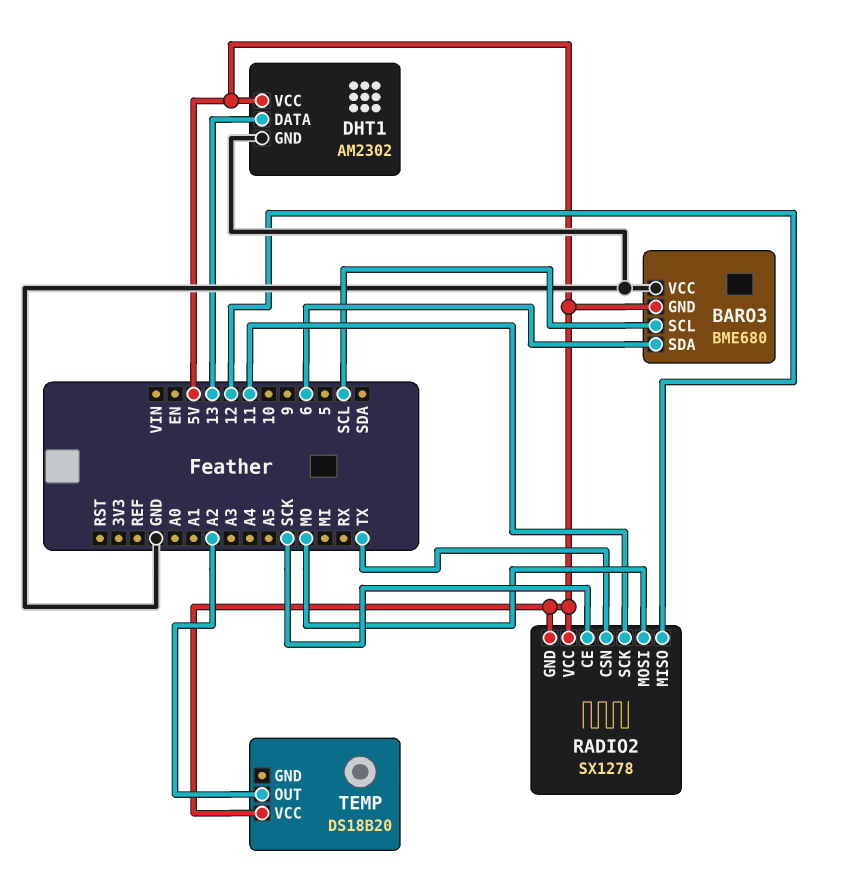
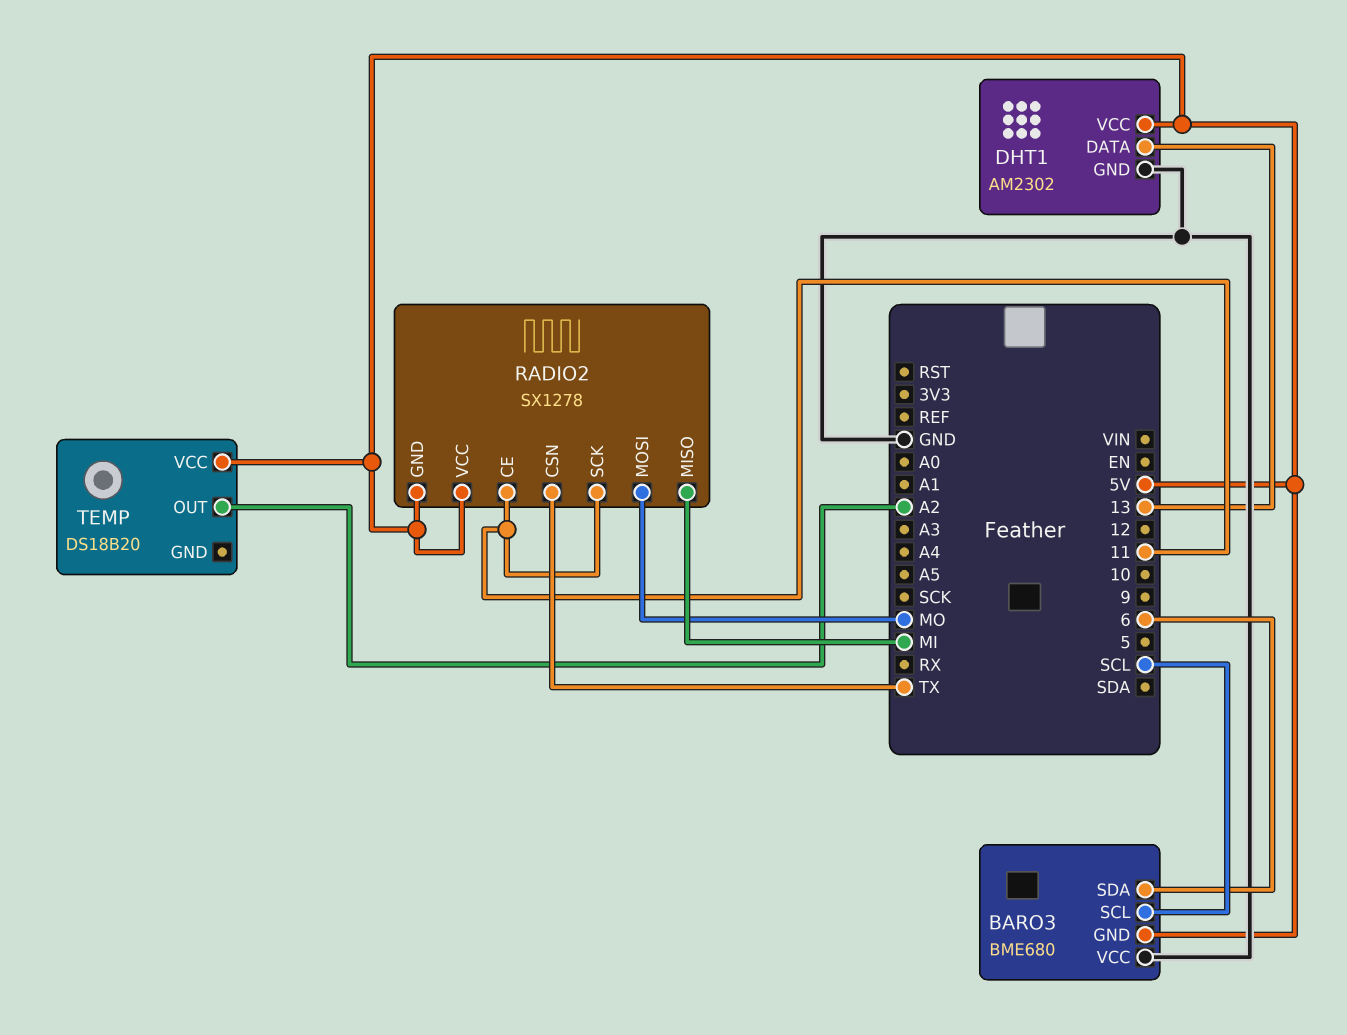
RADIO2 pin CE: SCK -> 11
RADIO2 pin MISO: 12 -> MI

